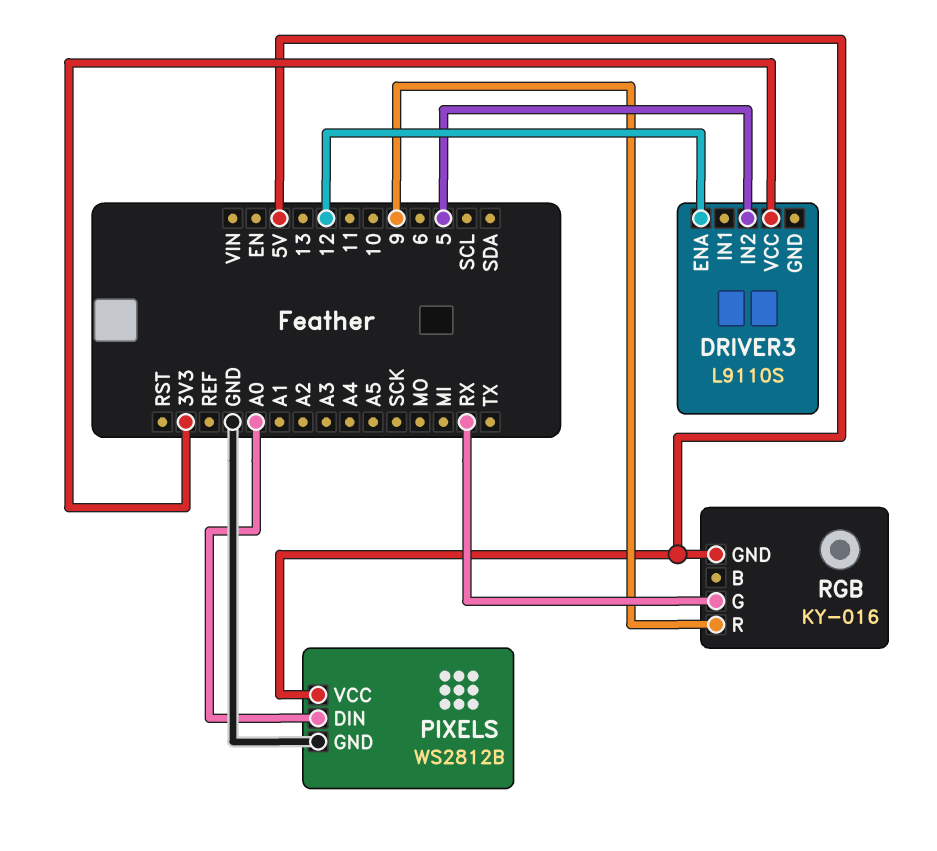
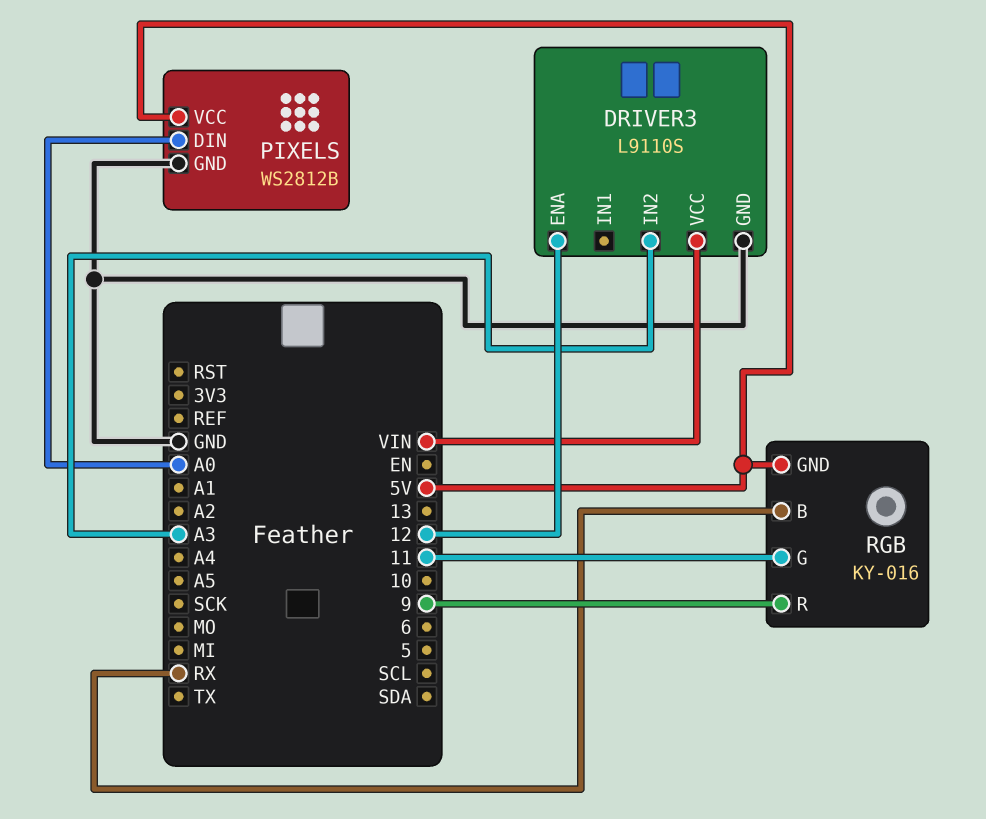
DRIVER3 pin GND: none -> GND
DRIVER3 pin IN2: 5 -> A3
DRIVER3 pin VCC: 3V3 -> VIN
RGB pin B: none -> RX
RGB pin G: RX -> 11

